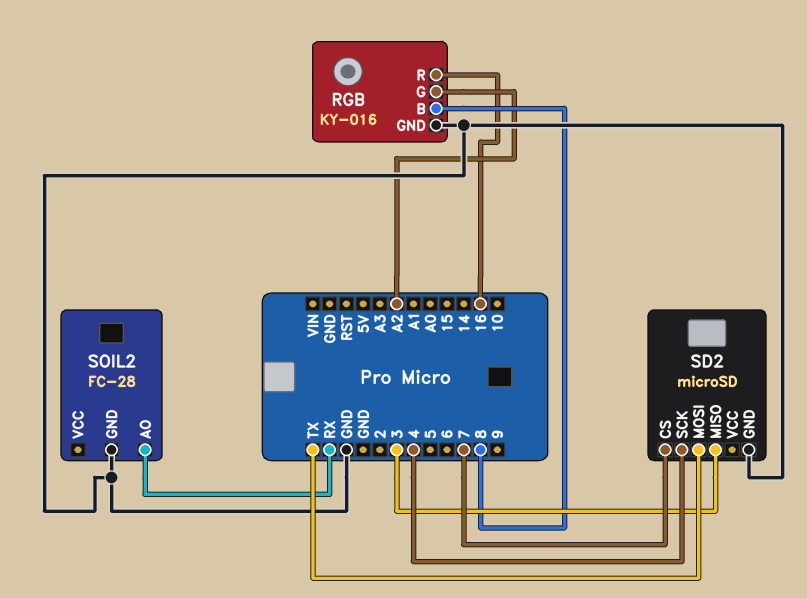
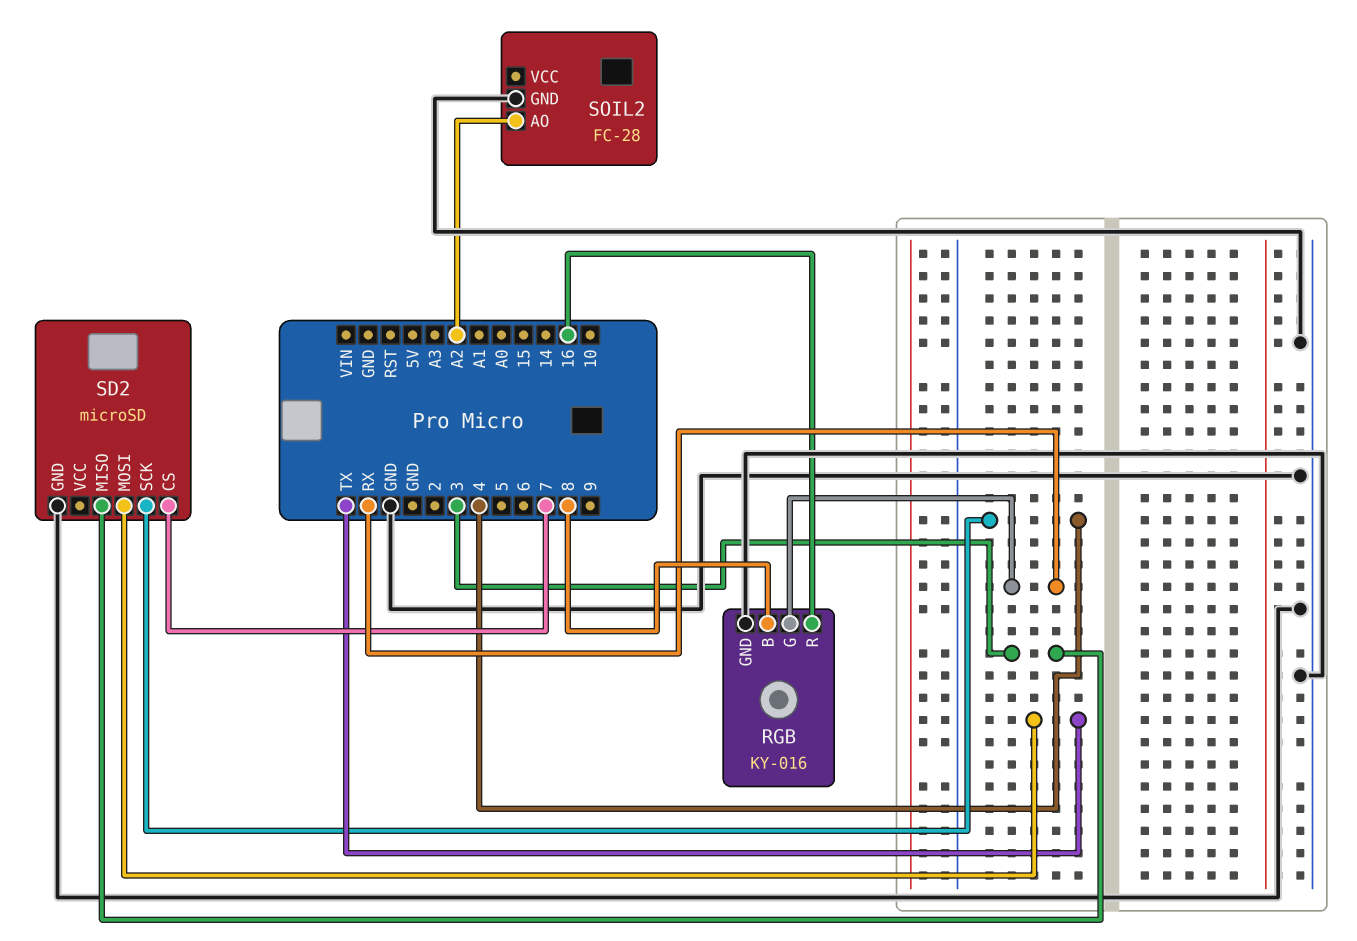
RGB pin G: A2 -> RX
SOIL2 pin AO: RX -> A2

